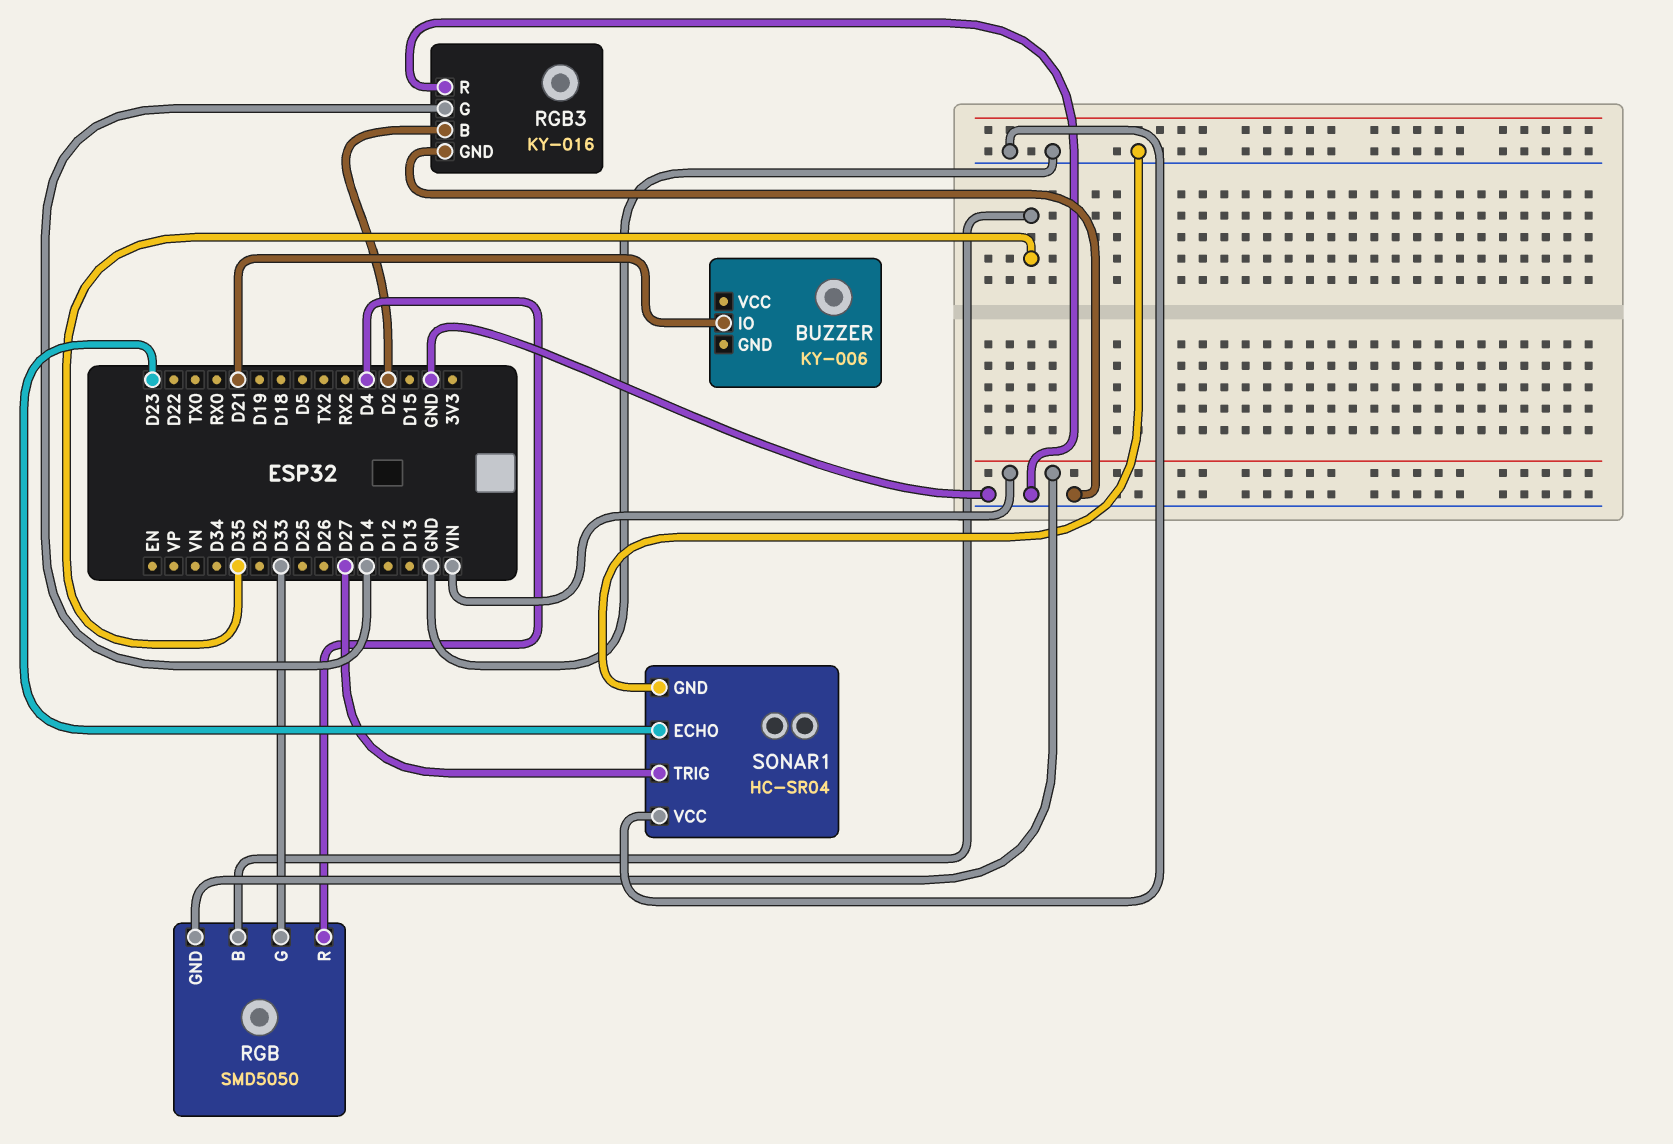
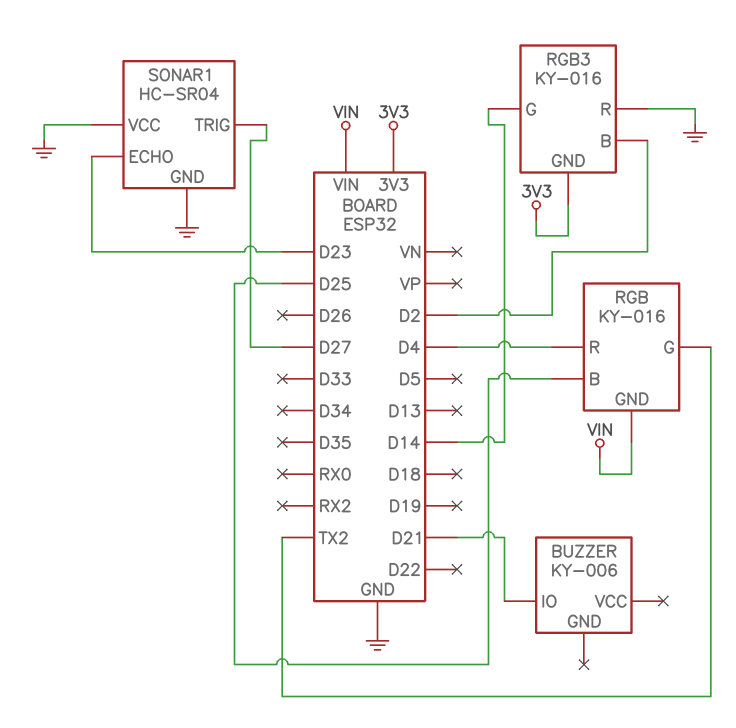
RGB: SMD5050 -> KY-016
RGB pin B: D35 -> D25
RGB pin G: D33 -> TX2
RGB3 pin GND: GND -> 3V3

